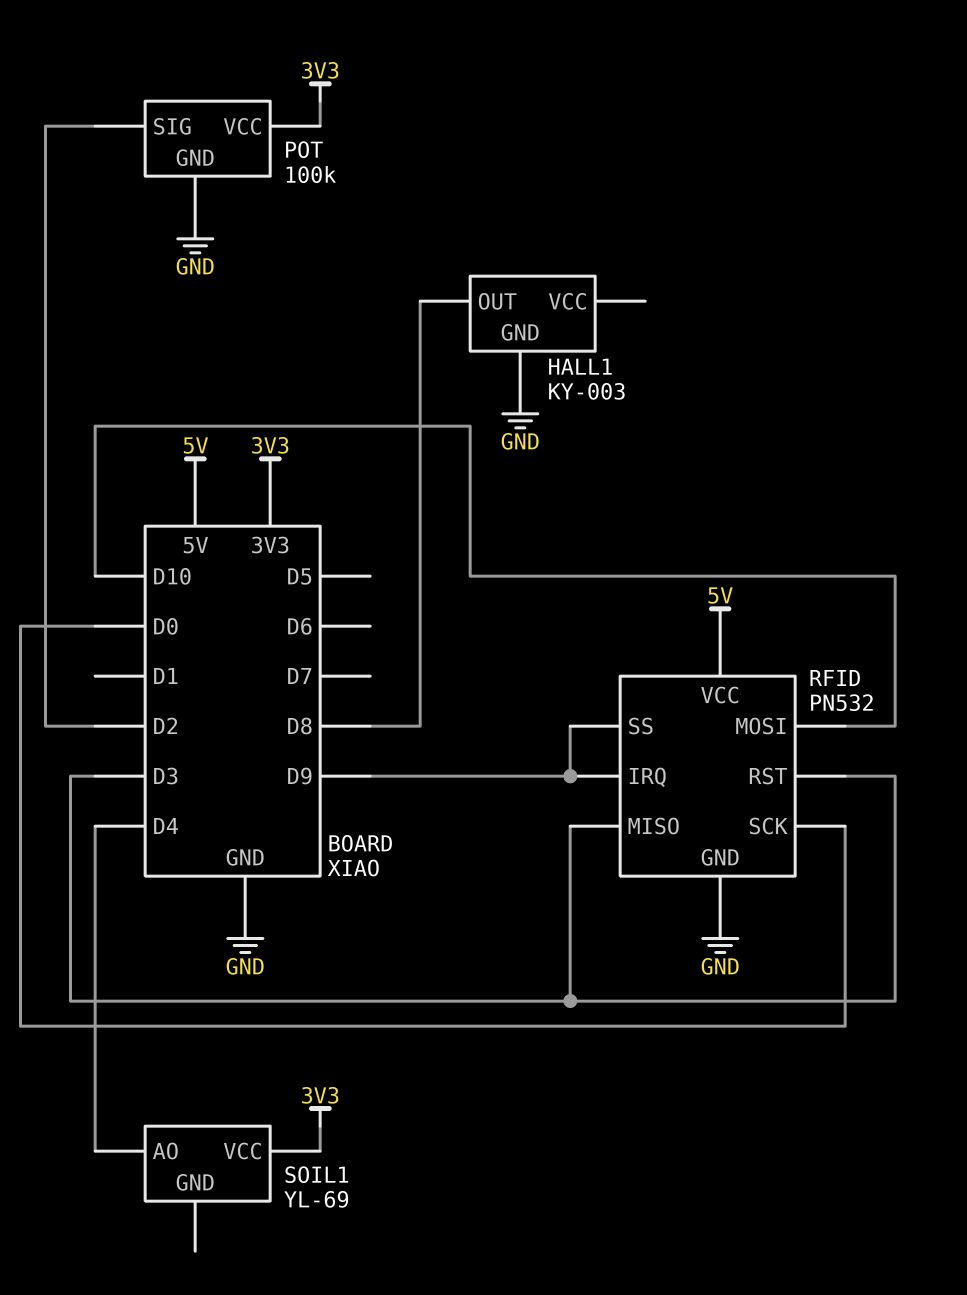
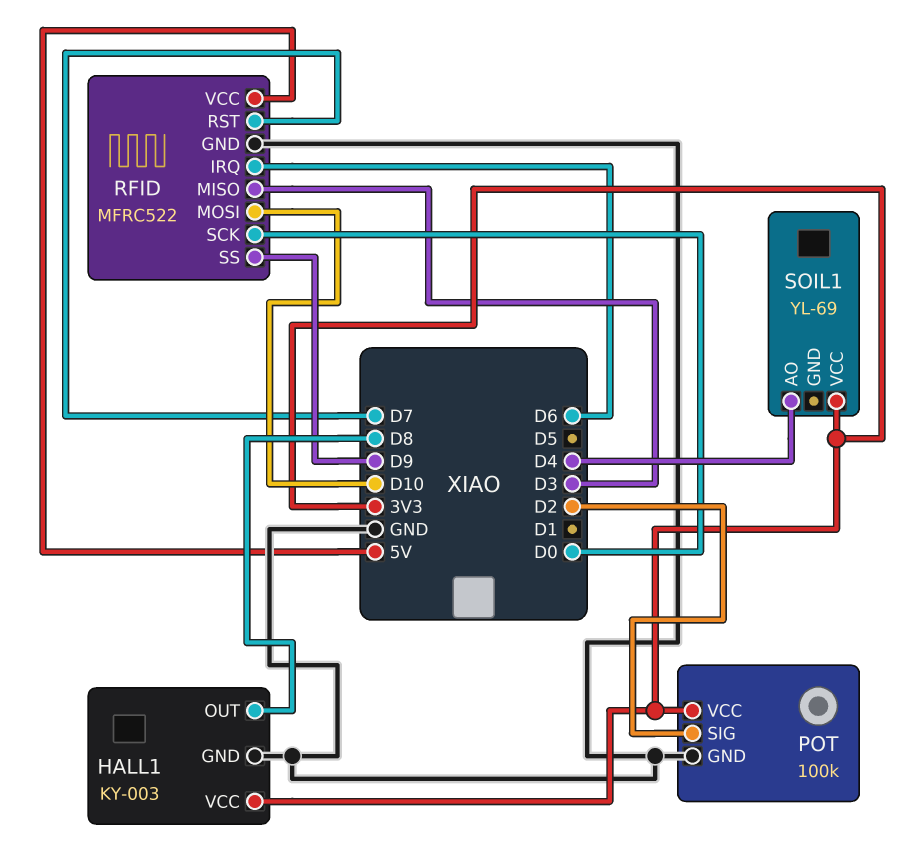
HALL1 pin VCC: none -> 3V3
RFID: PN532 -> MFRC522
RFID pin IRQ: D9 -> D6
RFID pin RST: D3 -> D7

